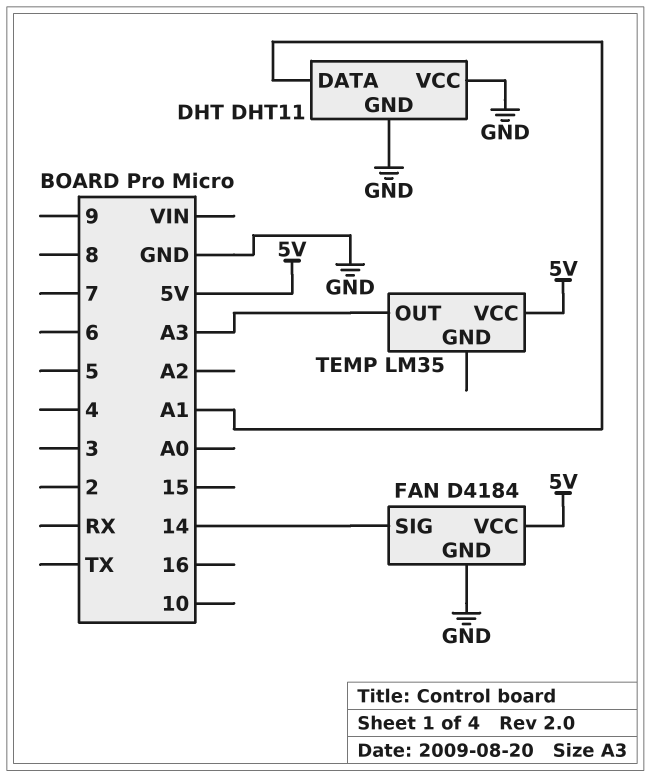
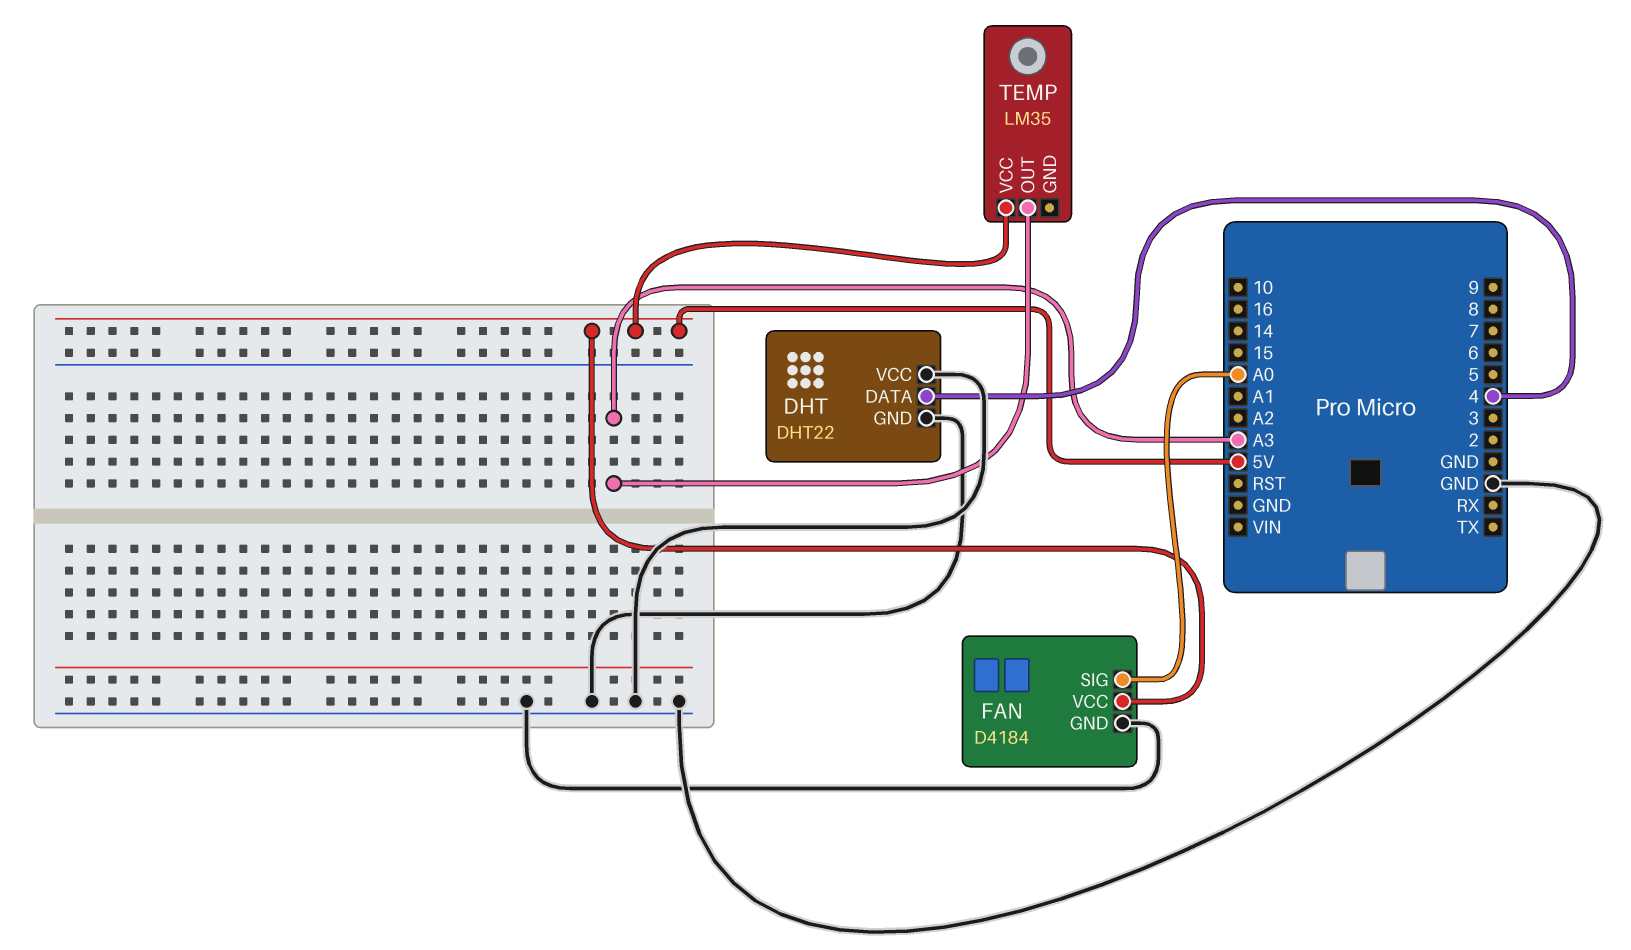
DHT: DHT11 -> DHT22
DHT pin DATA: A1 -> 4
FAN pin SIG: 14 -> A0

